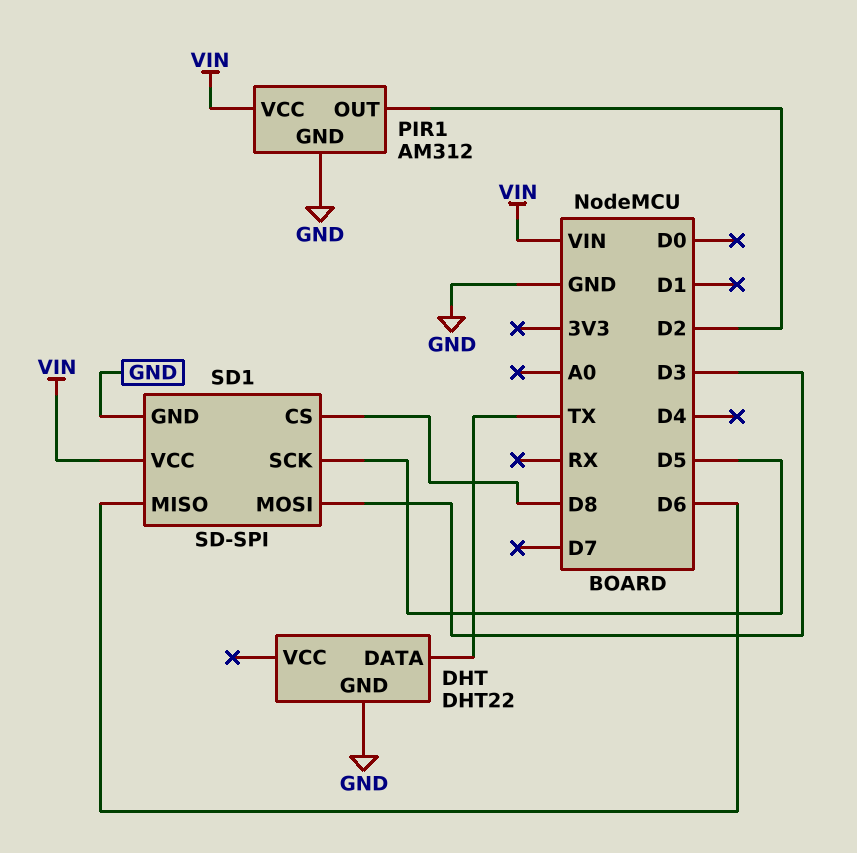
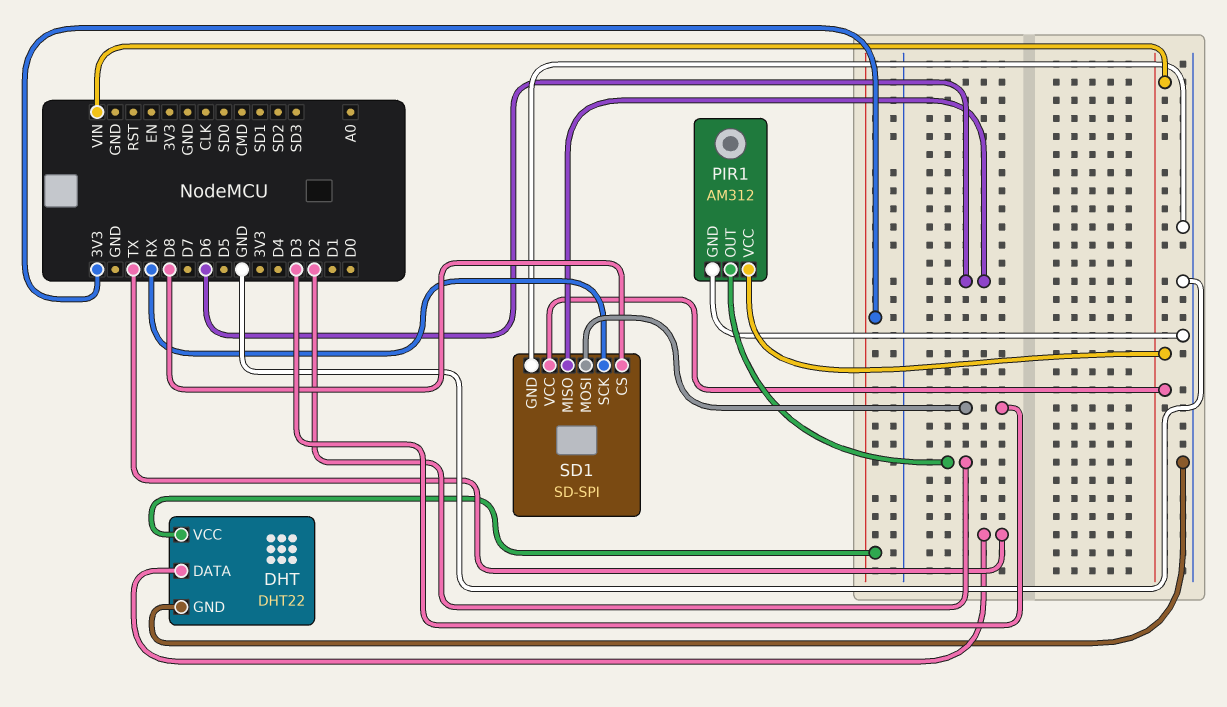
DHT pin VCC: none -> 3V3
SD1 pin SCK: D5 -> RX

